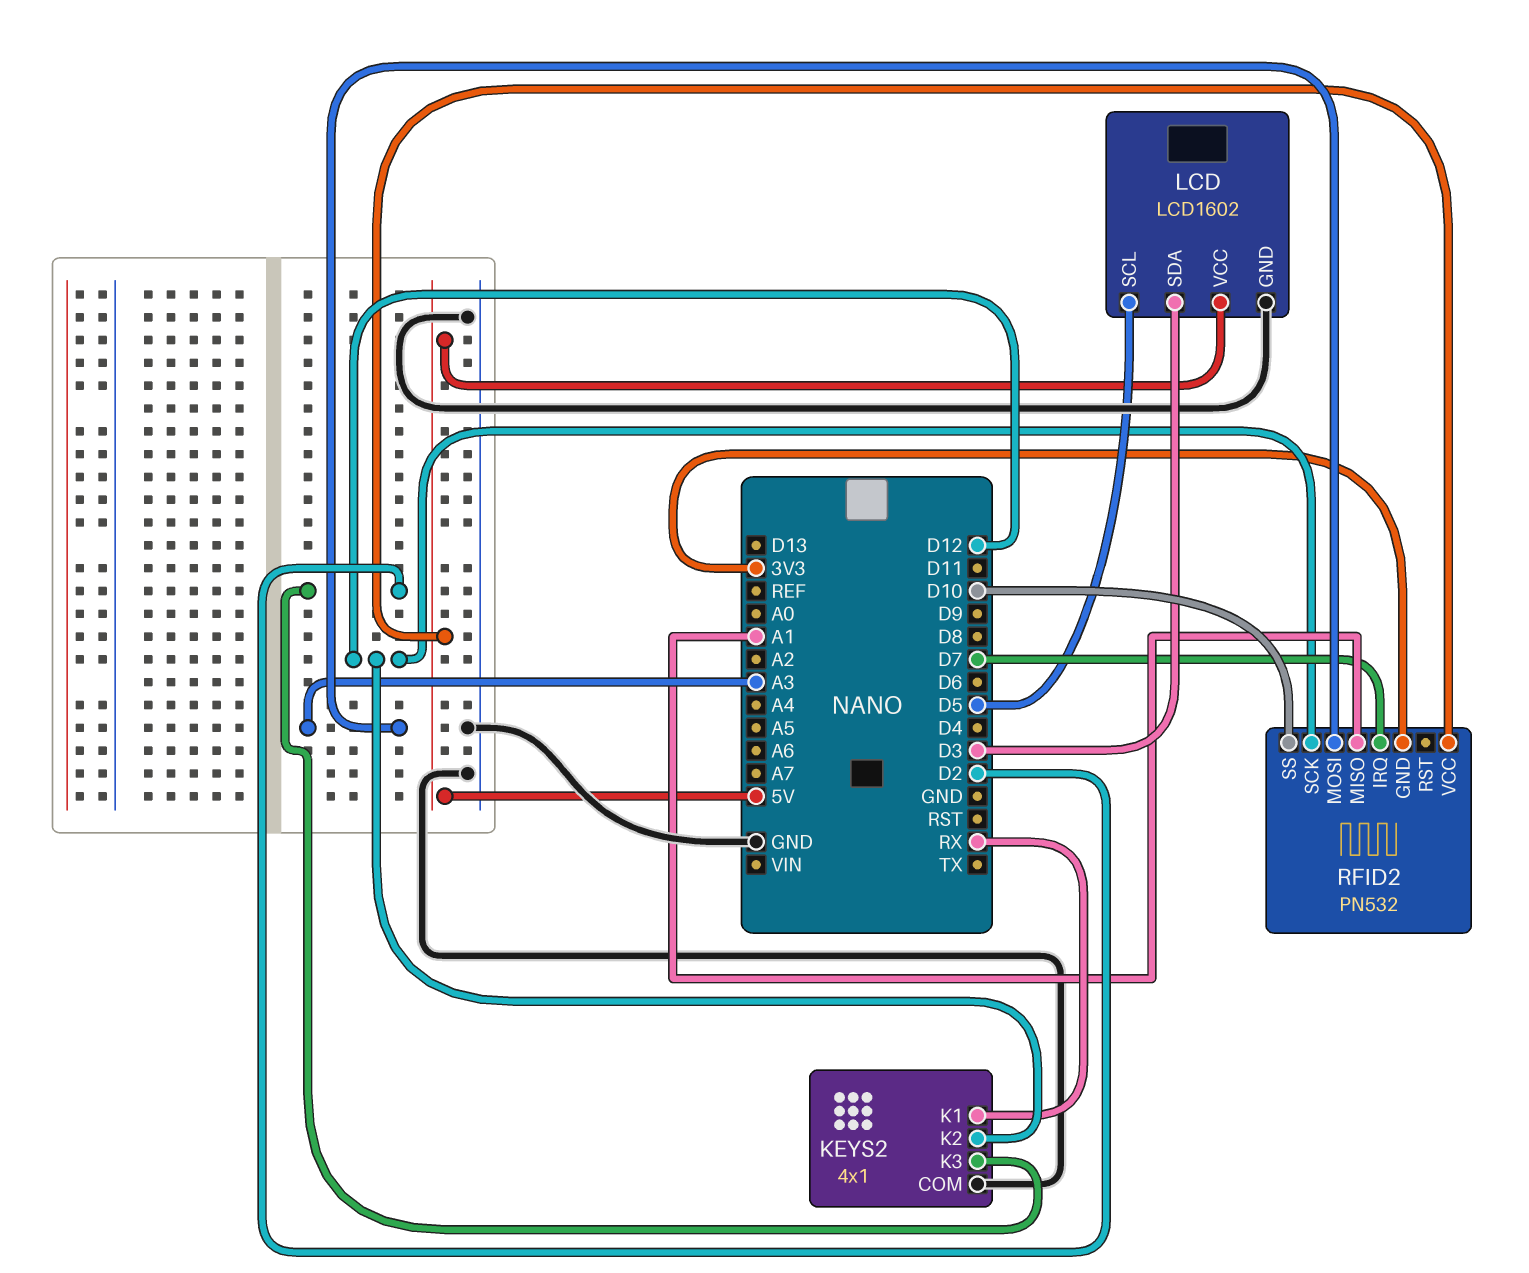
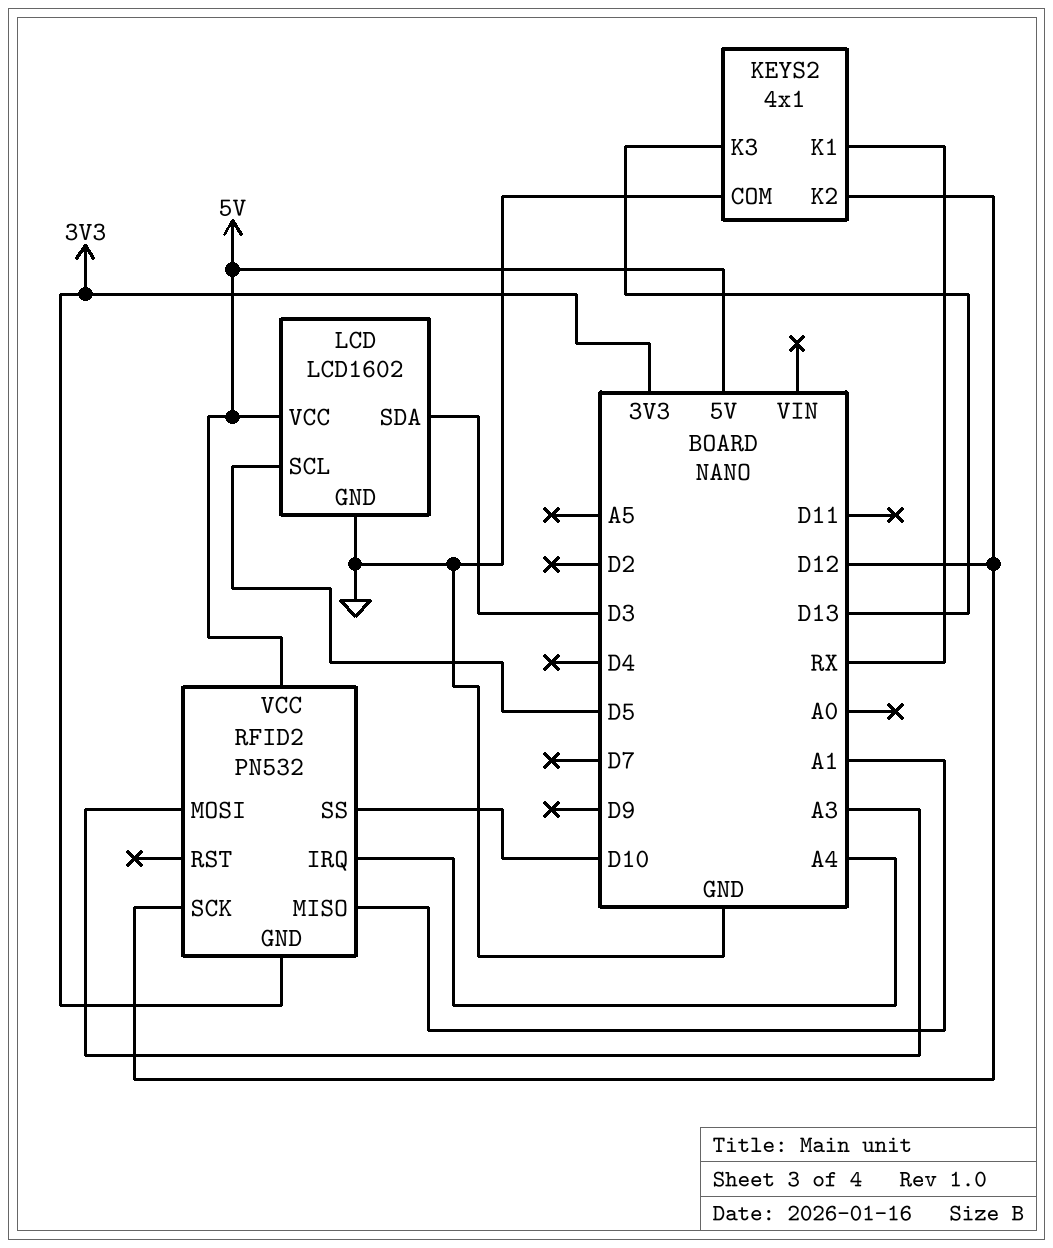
KEYS2 pin K3: D2 -> D13
RFID2 pin IRQ: D7 -> A4

